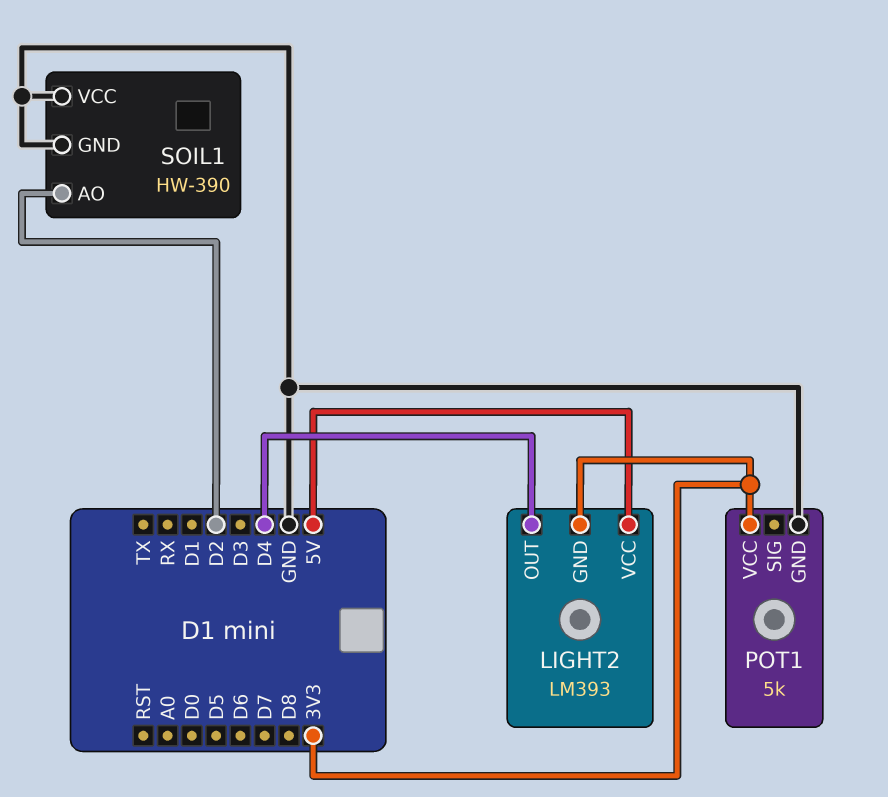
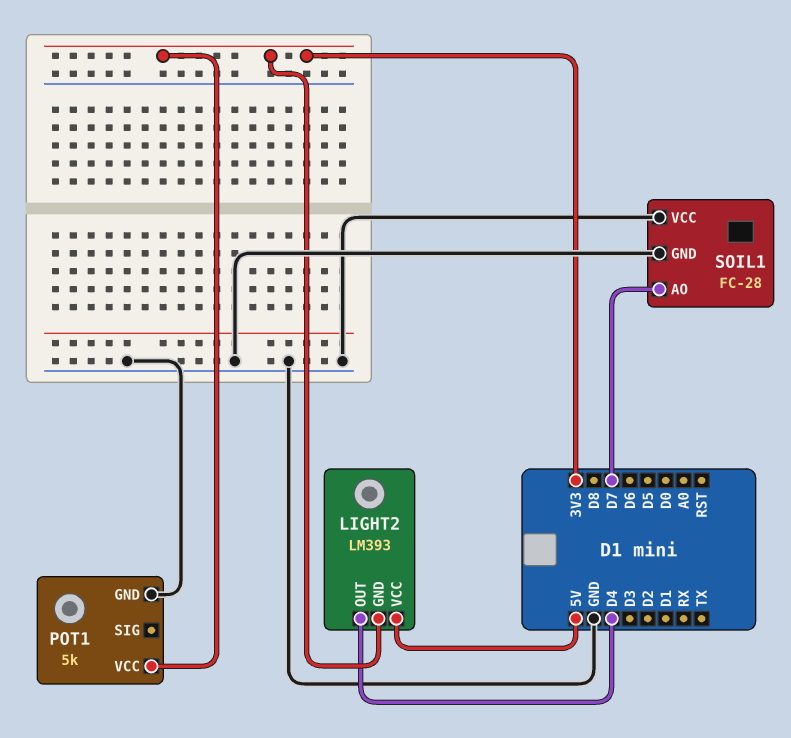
SOIL1: HW-390 -> FC-28
SOIL1 pin AO: D2 -> D7

